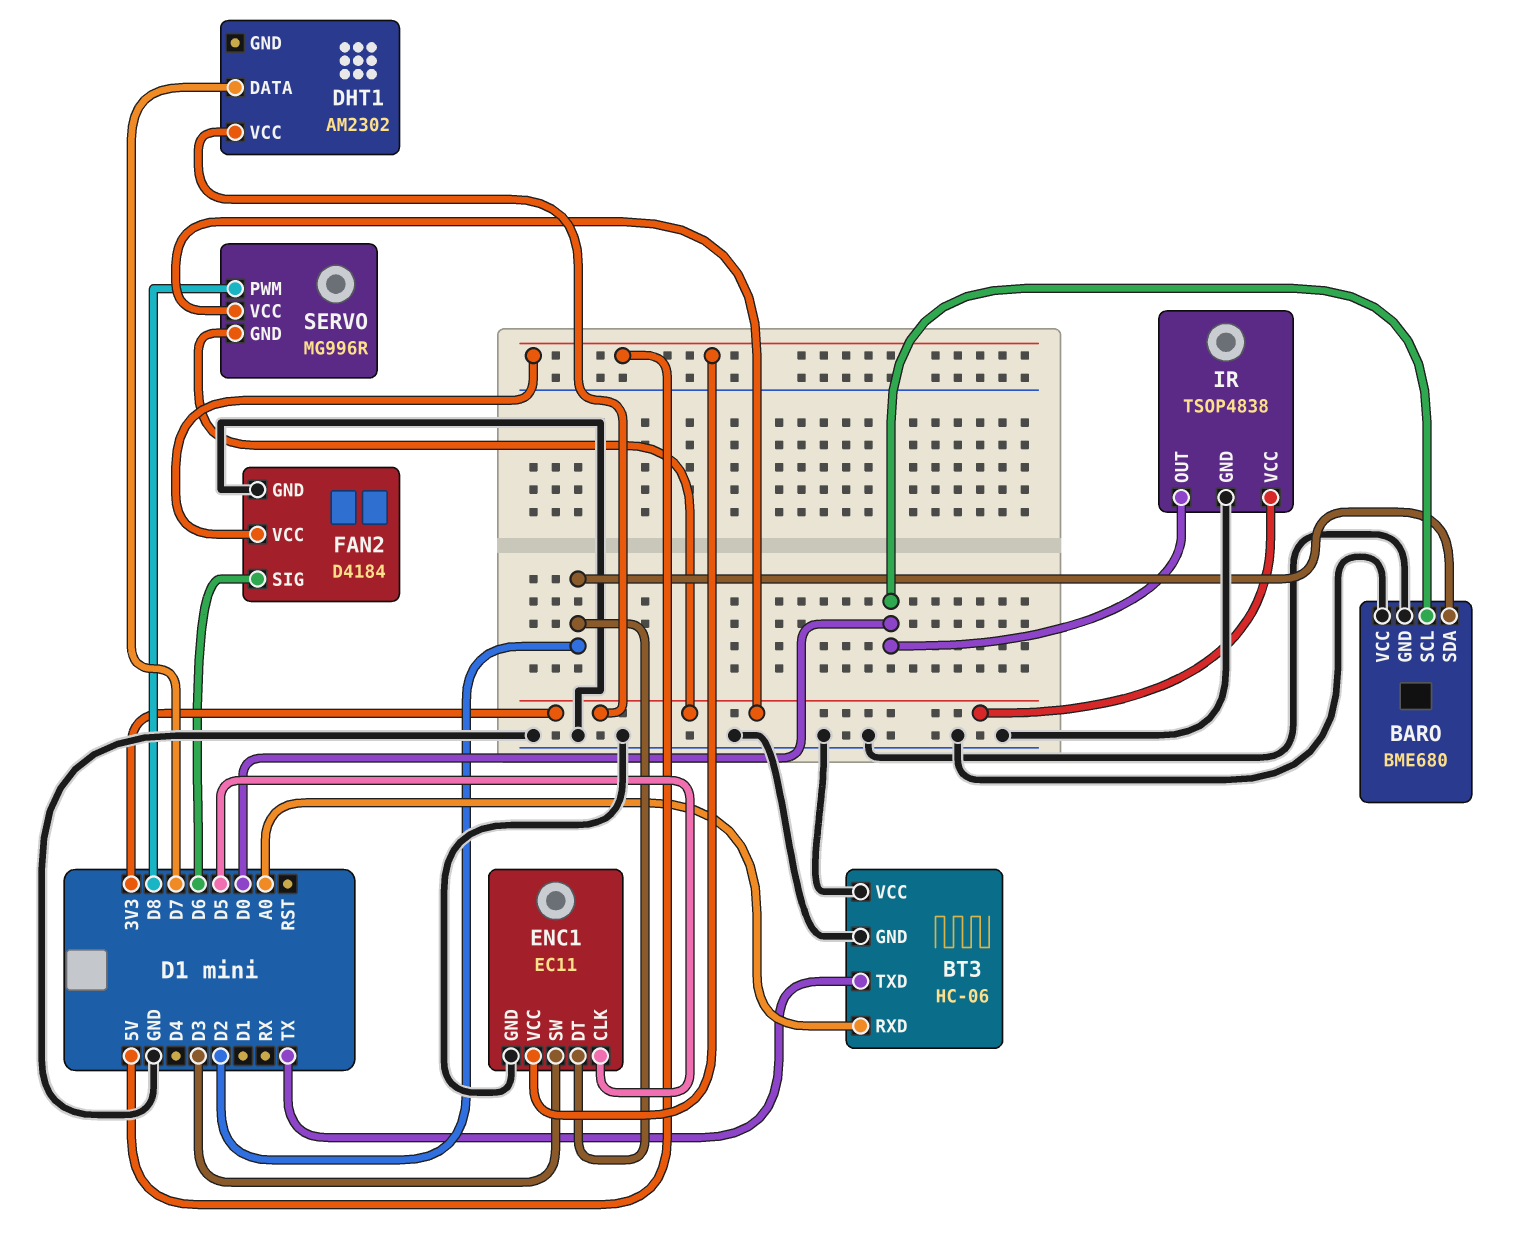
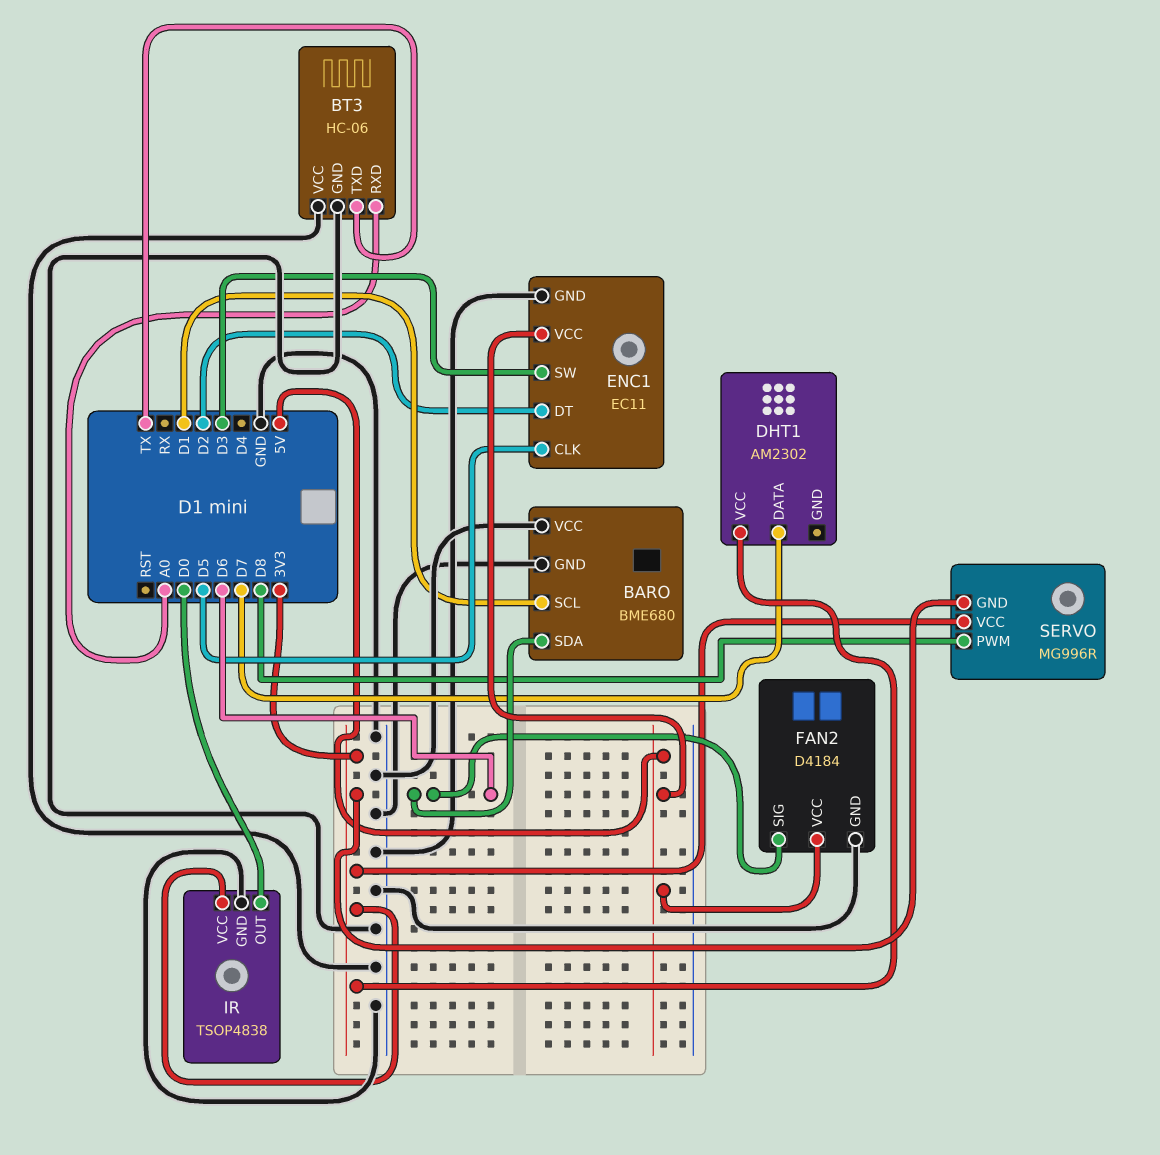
BARO pin SCL: D0 -> D1
BARO pin SDA: D2 -> D6

